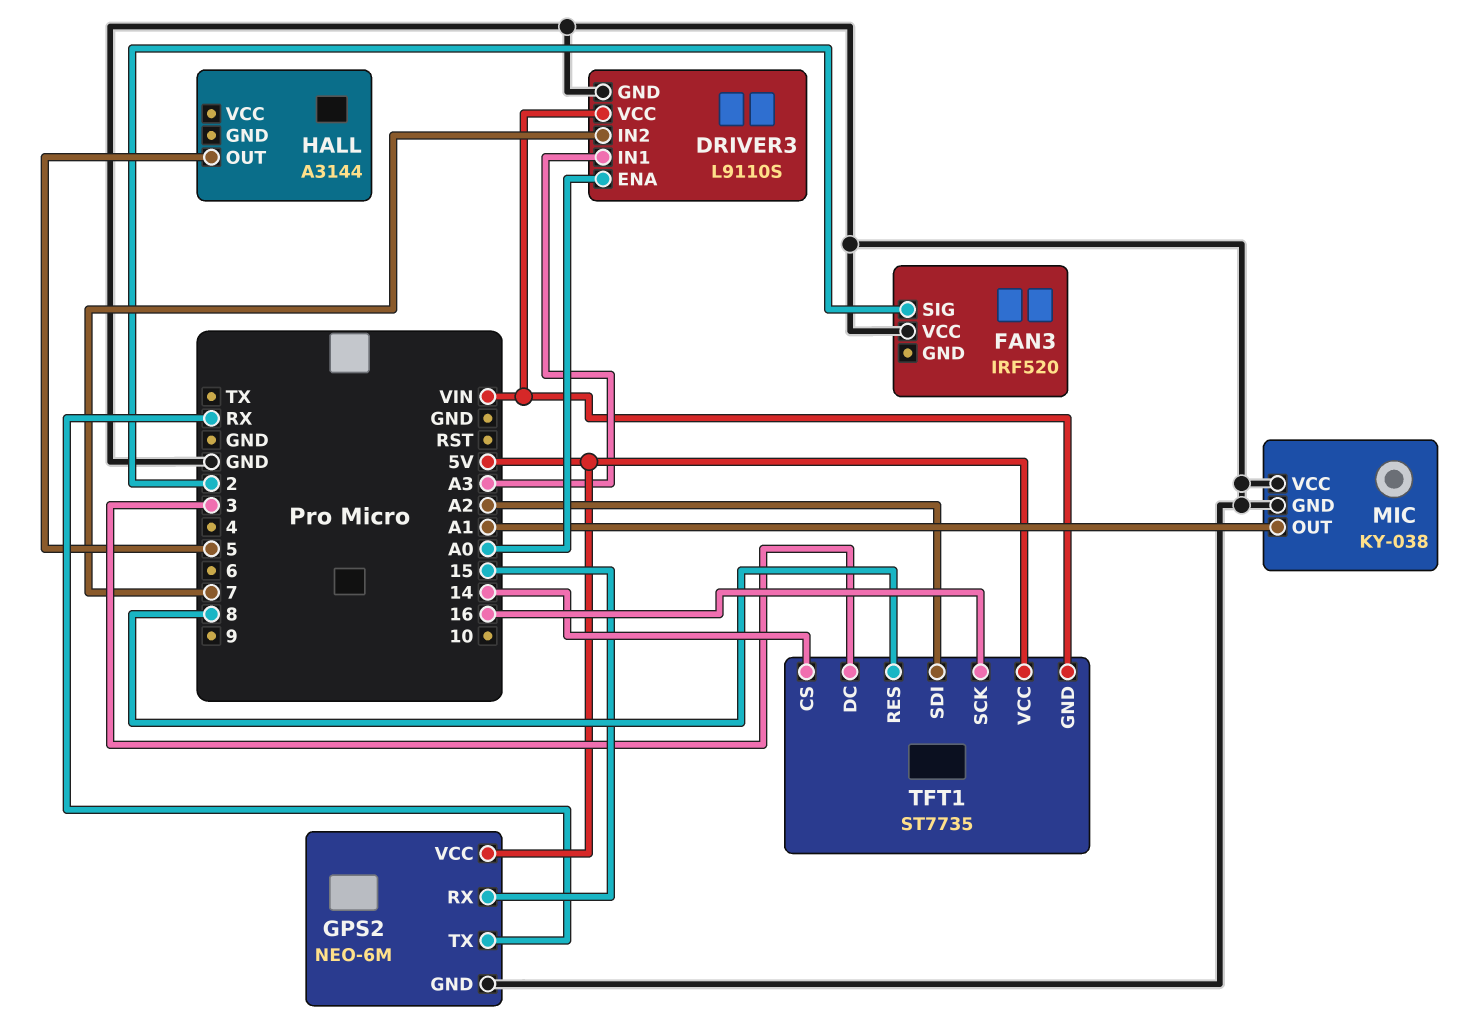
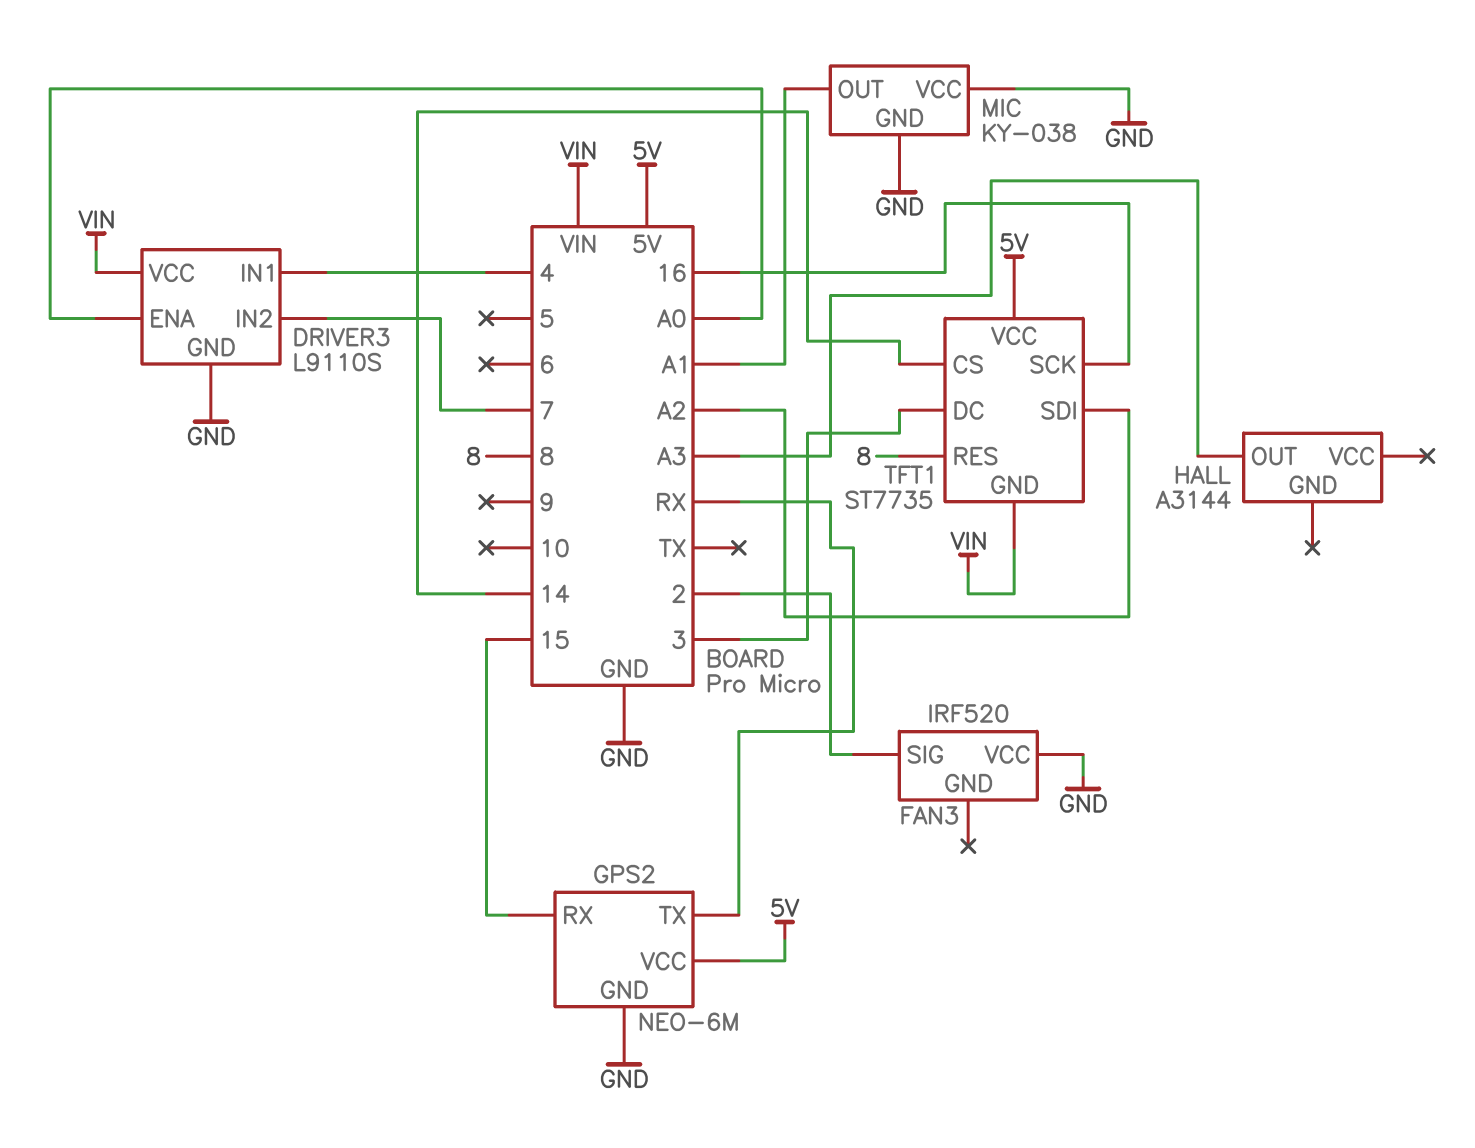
DRIVER3 pin IN1: A3 -> 4
HALL pin OUT: 5 -> A3

